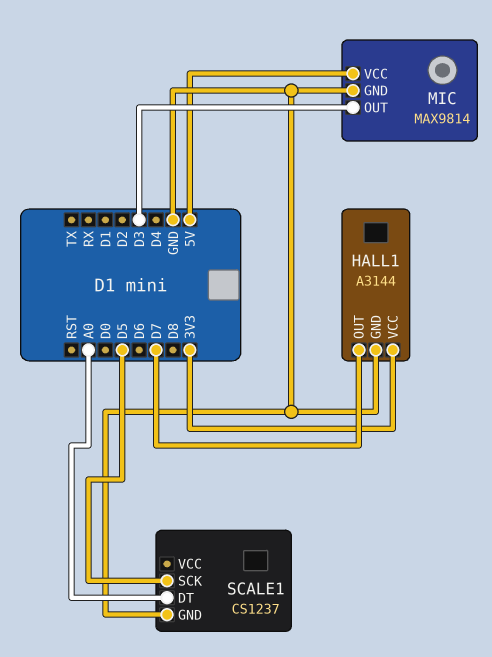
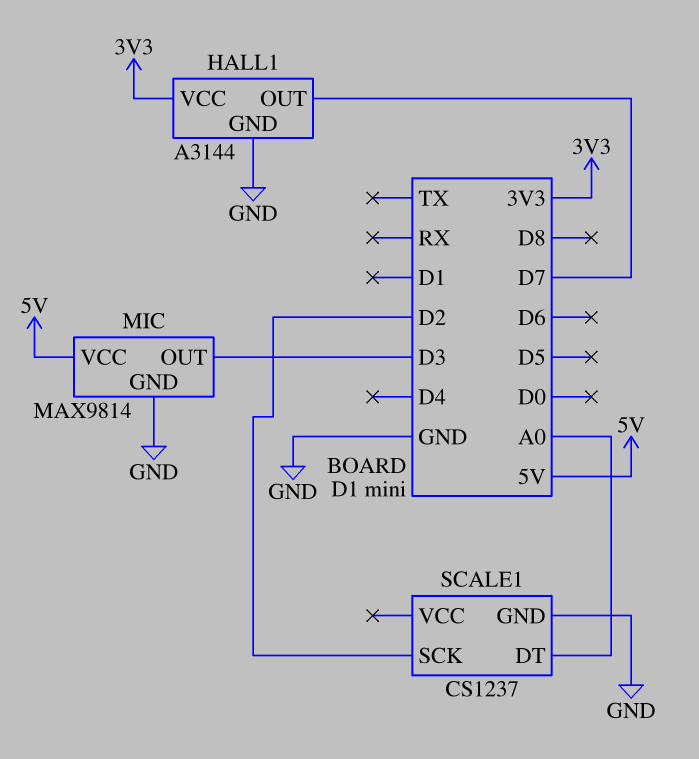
SCALE1 pin SCK: D5 -> D2

